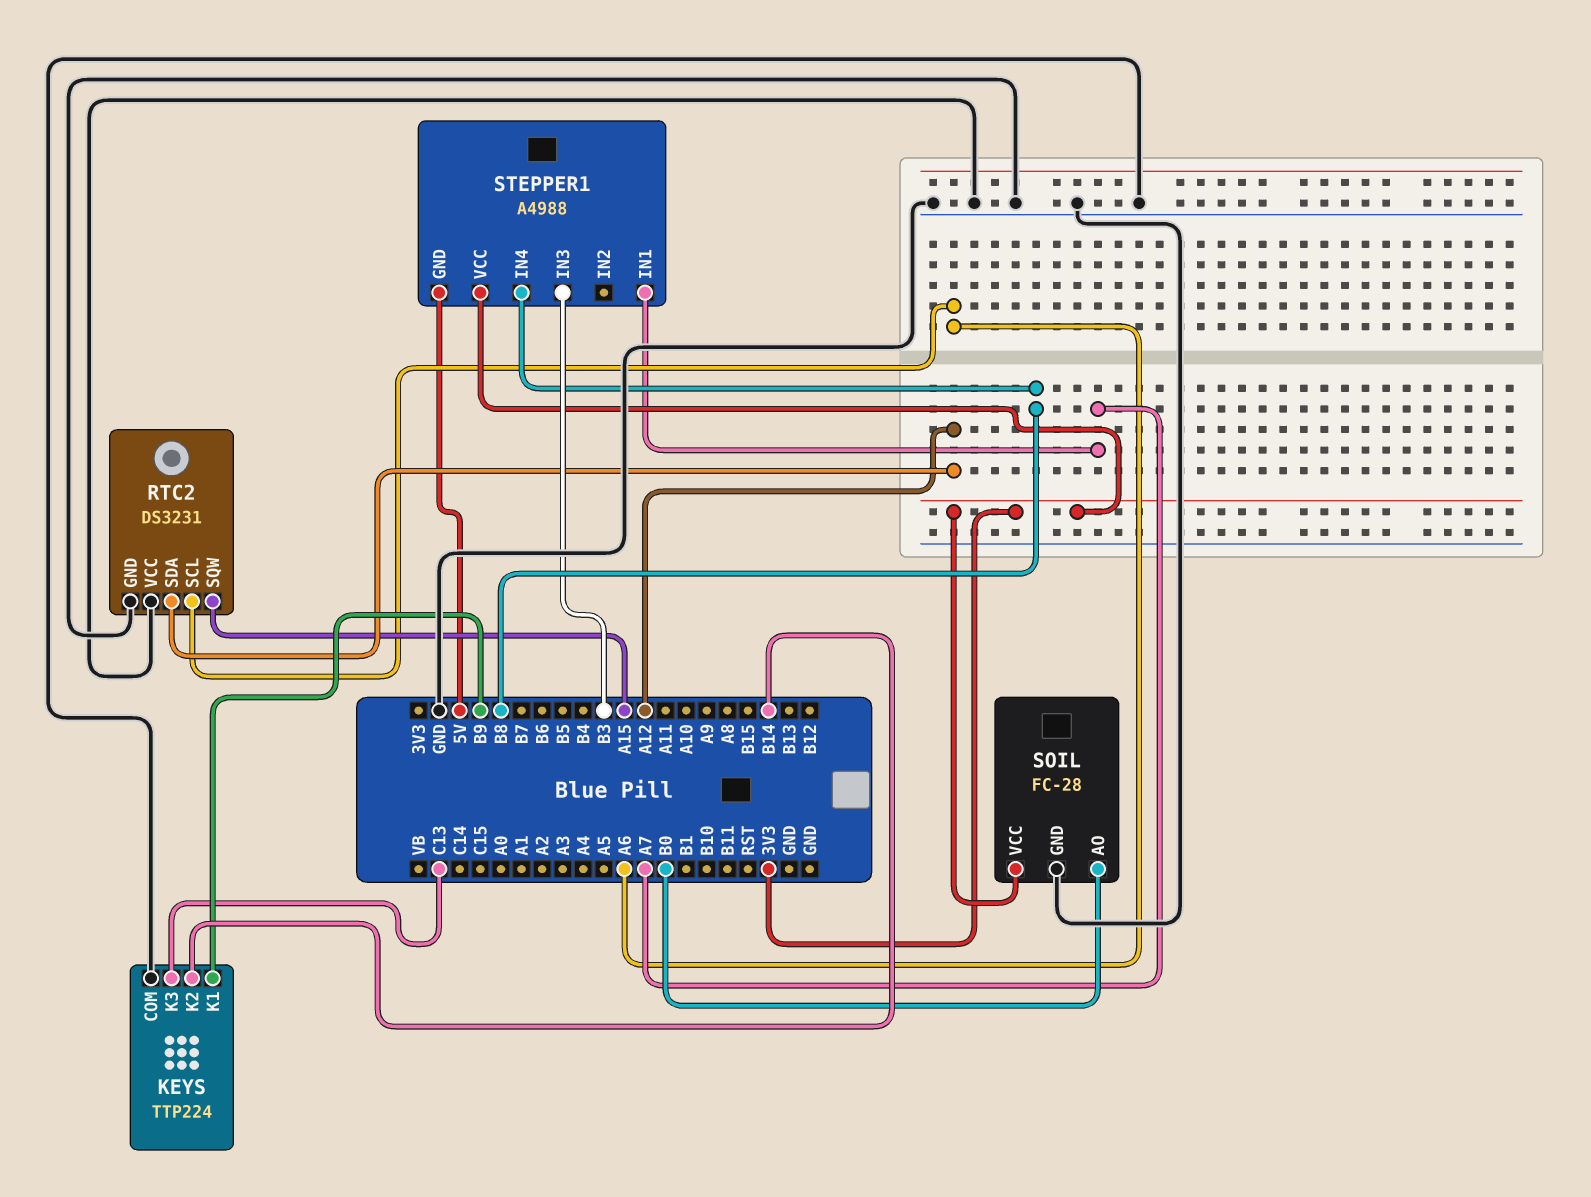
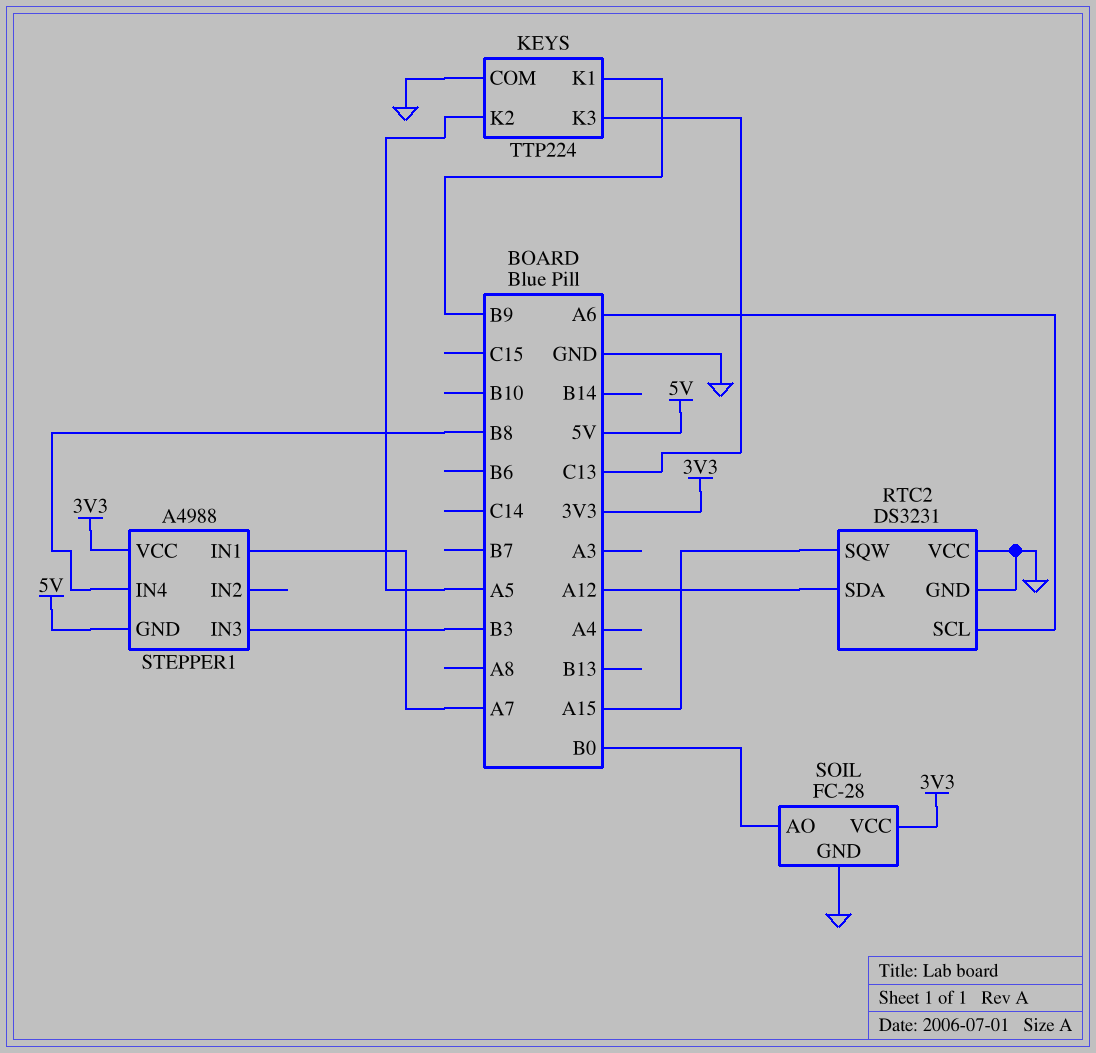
KEYS pin K2: B14 -> A5

